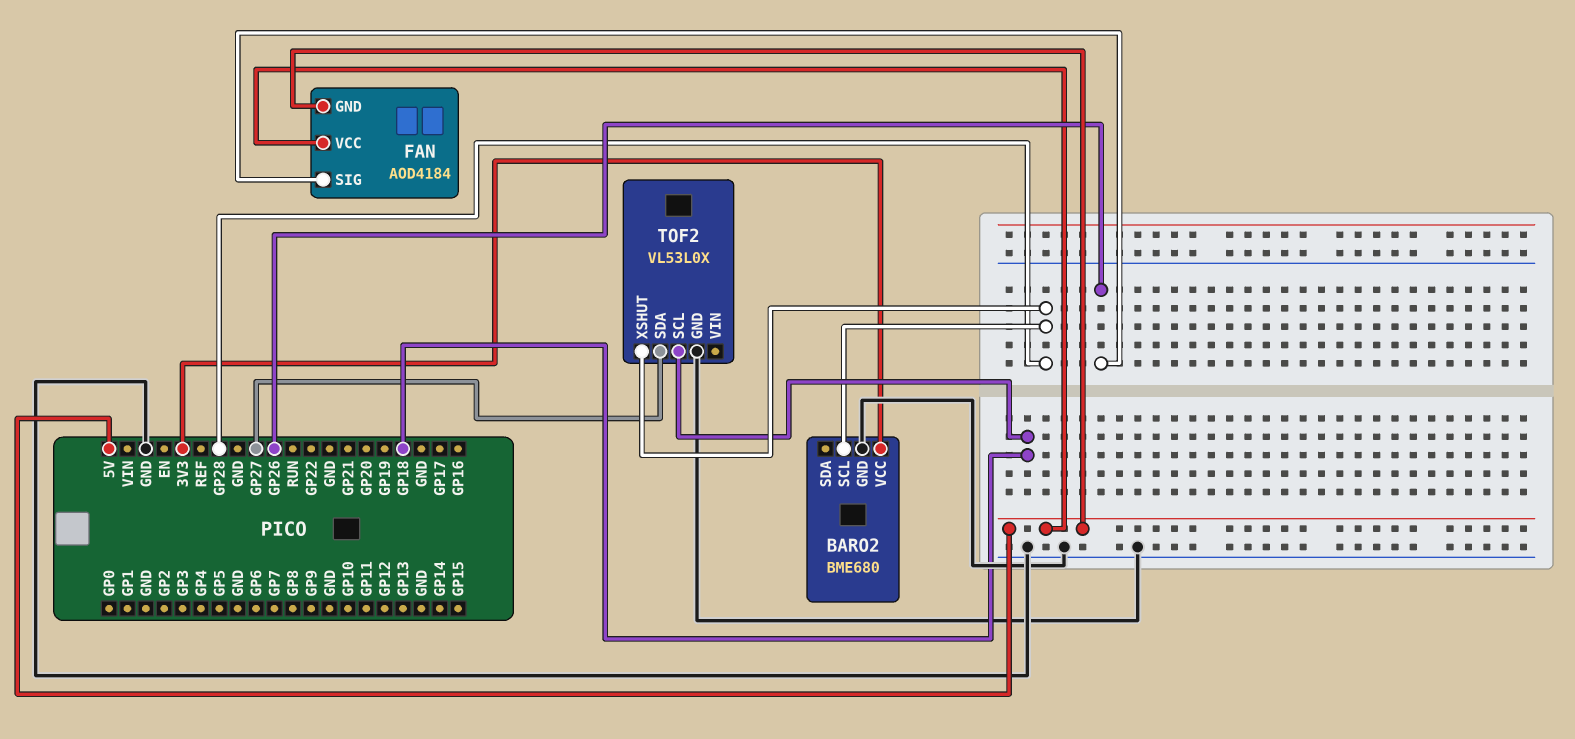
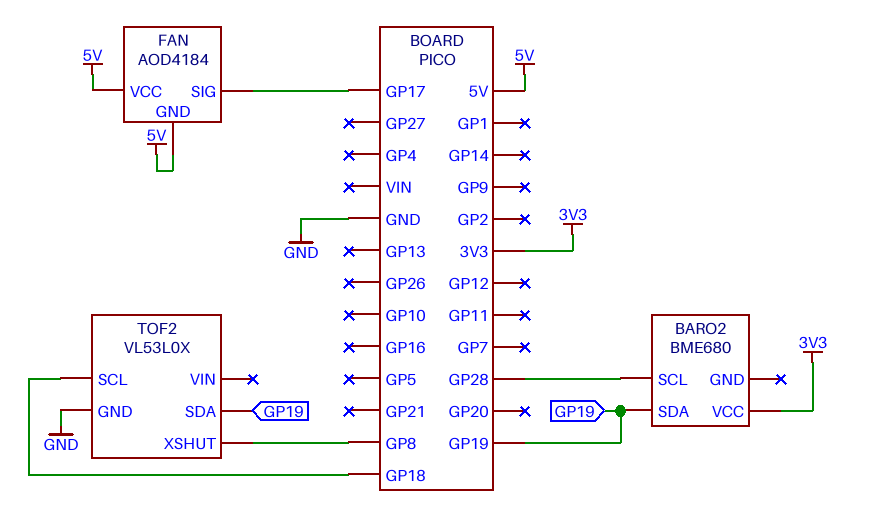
BARO2 pin GND: GND -> none
BARO2 pin SDA: none -> GP19
FAN pin SIG: GP26 -> GP17
TOF2 pin SDA: GP27 -> GP19
TOF2 pin XSHUT: GP28 -> GP8

